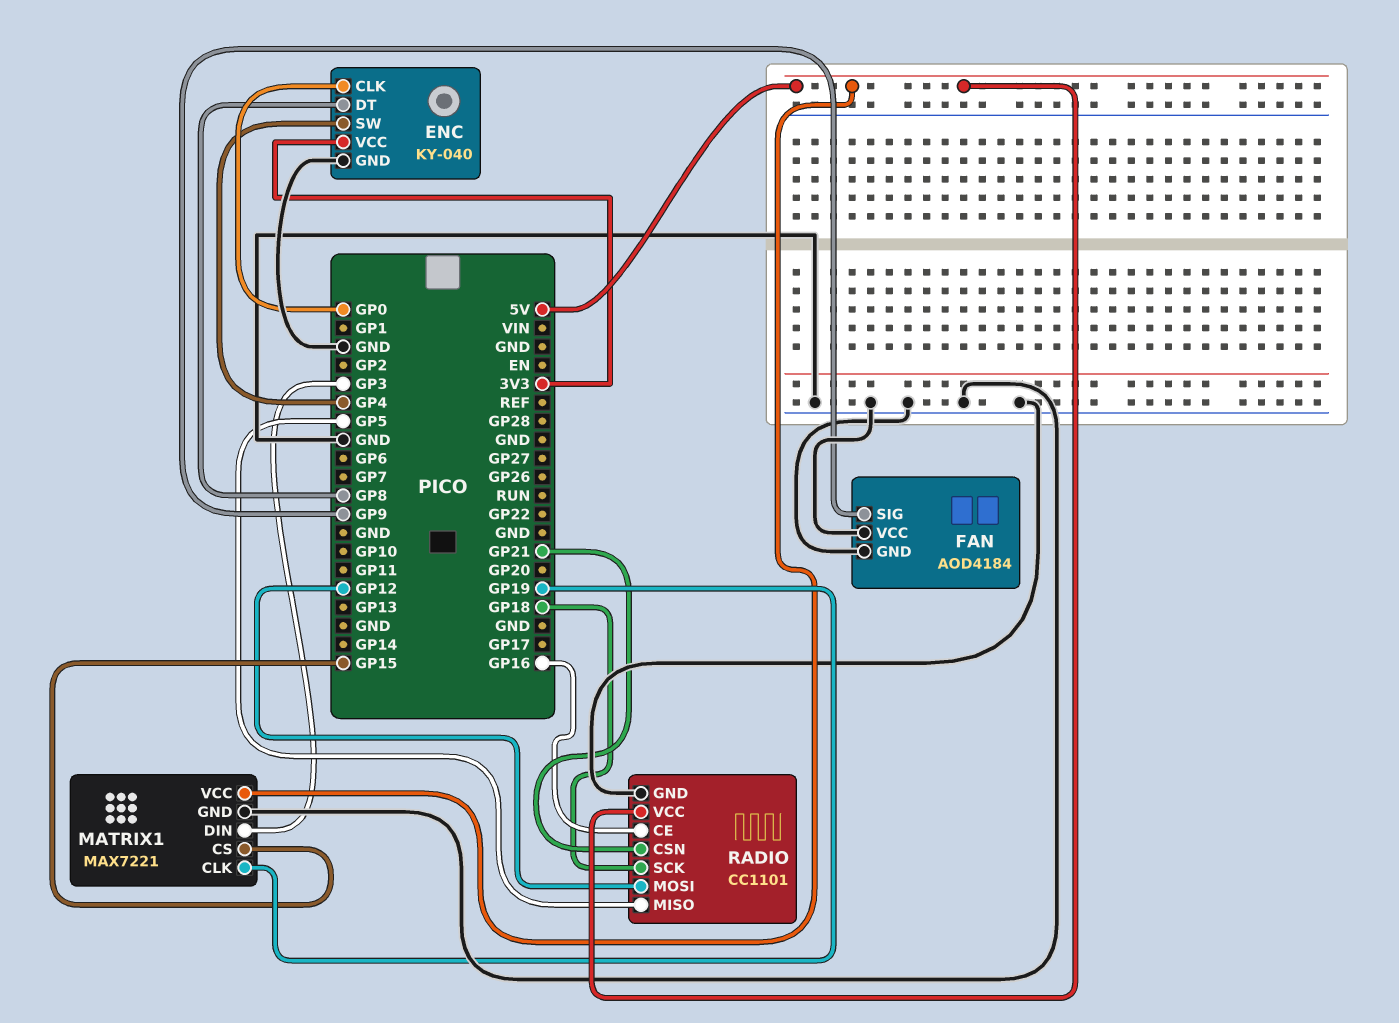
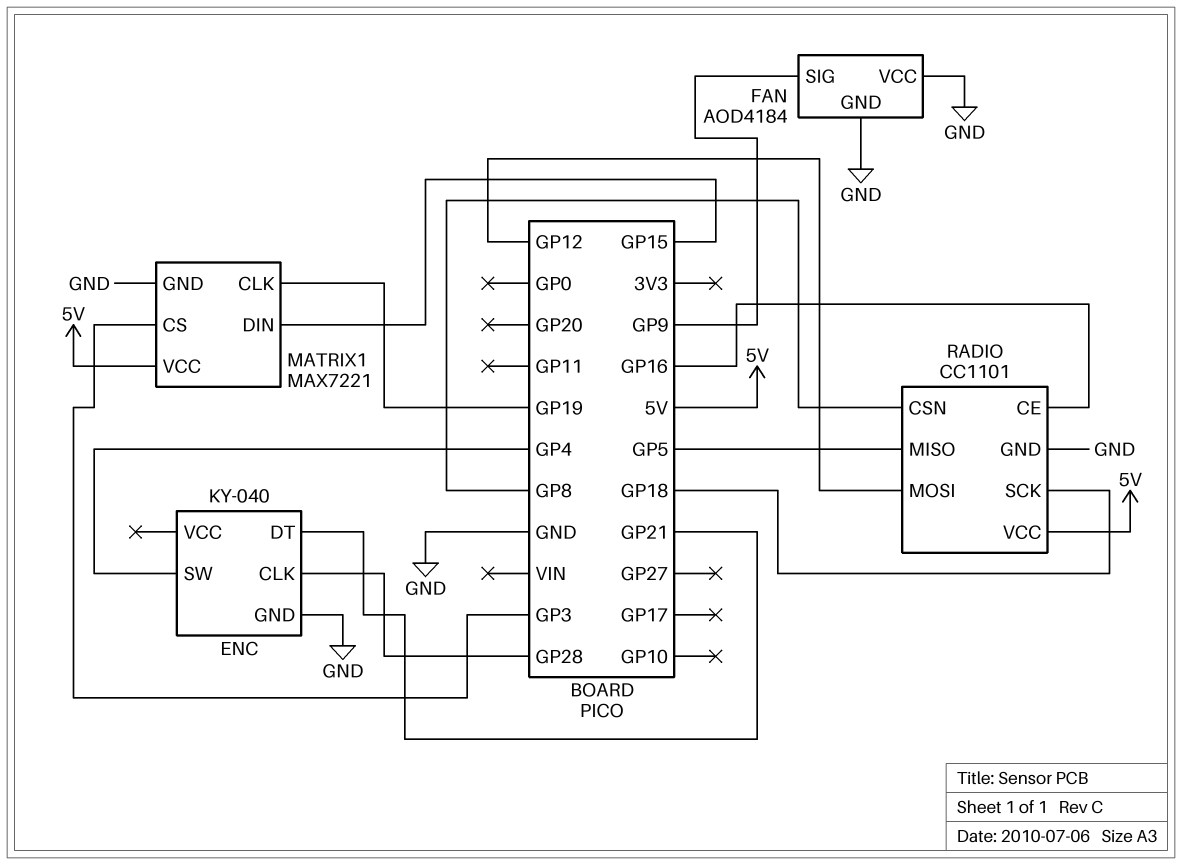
ENC pin CLK: GP0 -> GP28
ENC pin DT: GP8 -> GP21
ENC pin VCC: 3V3 -> none
MATRIX1 pin CS: GP15 -> GP3
MATRIX1 pin DIN: GP3 -> GP15
RADIO pin CSN: GP21 -> GP8

